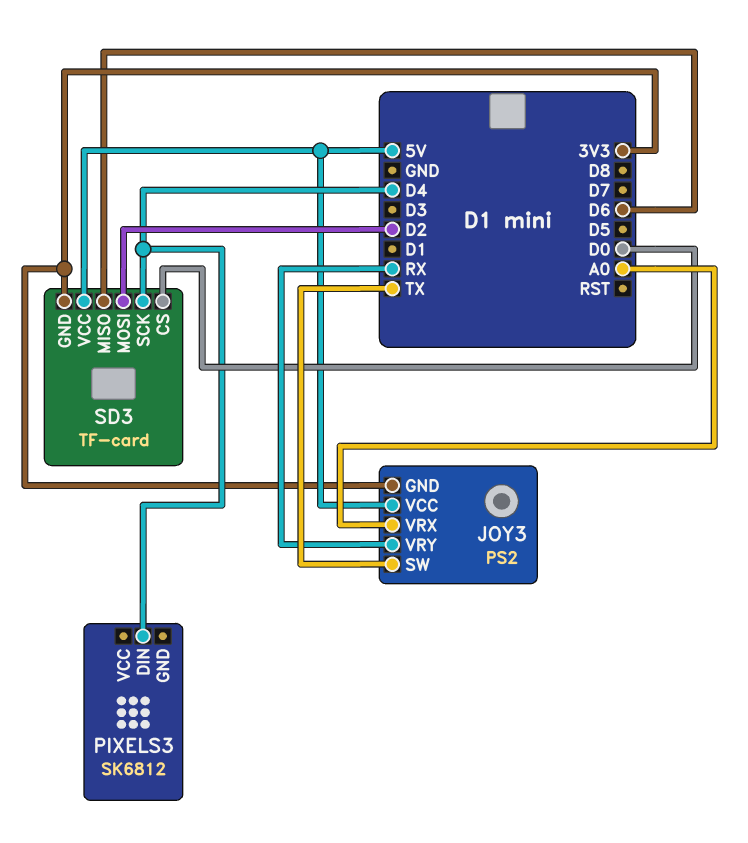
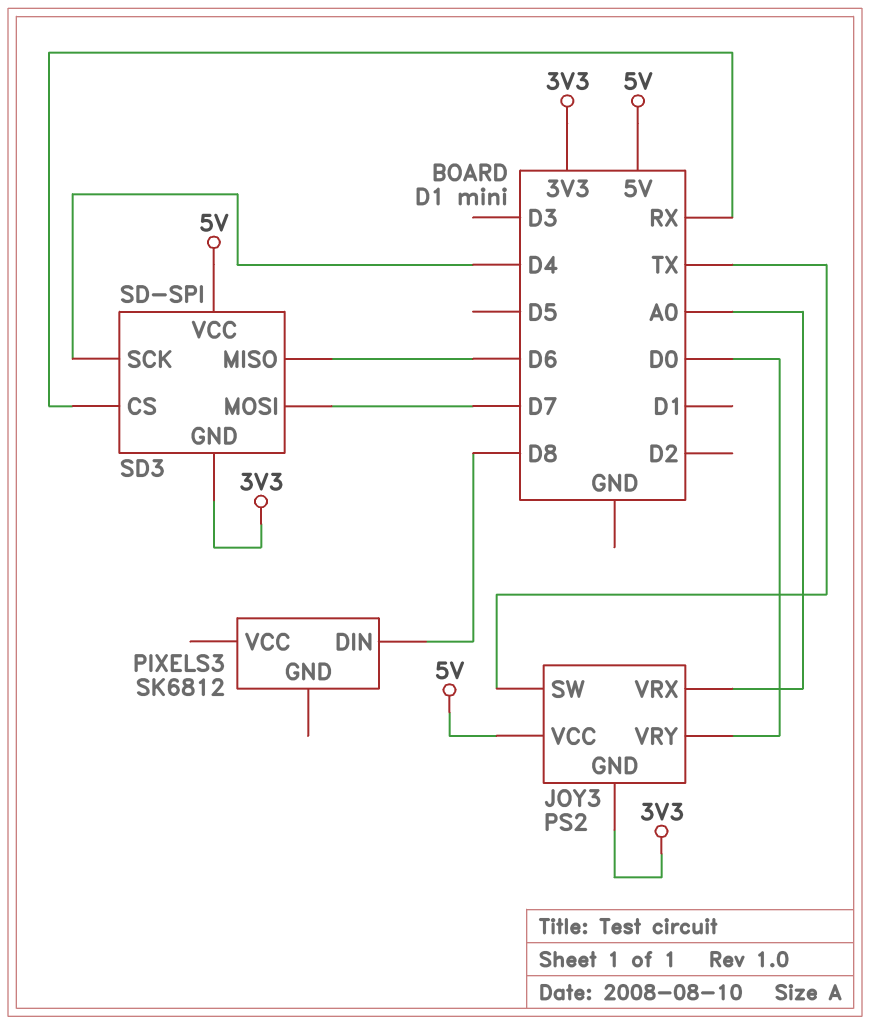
JOY3 pin VRY: RX -> D0
PIXELS3 pin DIN: D4 -> D8
SD3: TF-card -> SD-SPI
SD3 pin CS: D0 -> RX
SD3 pin MOSI: D2 -> D7

